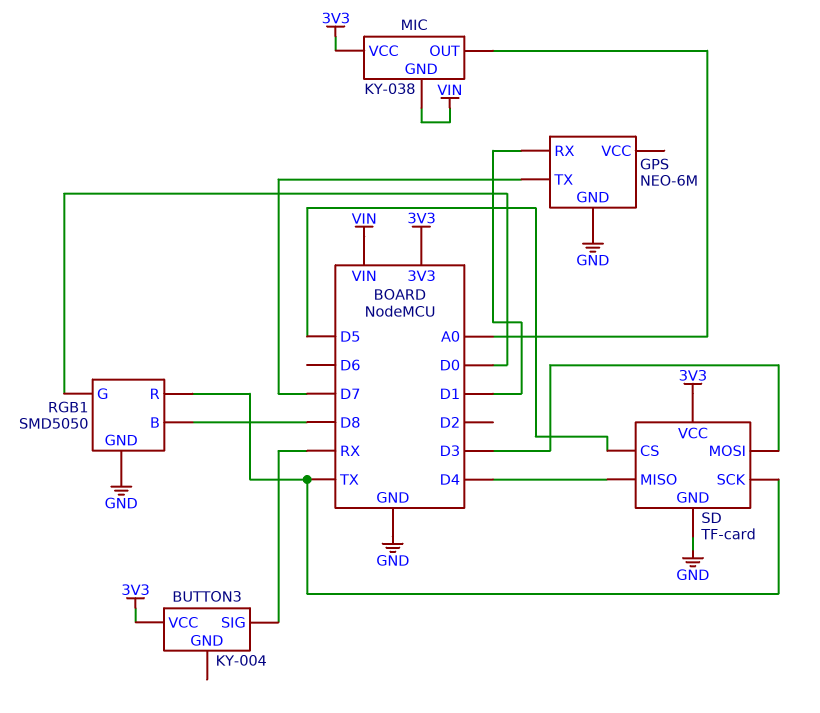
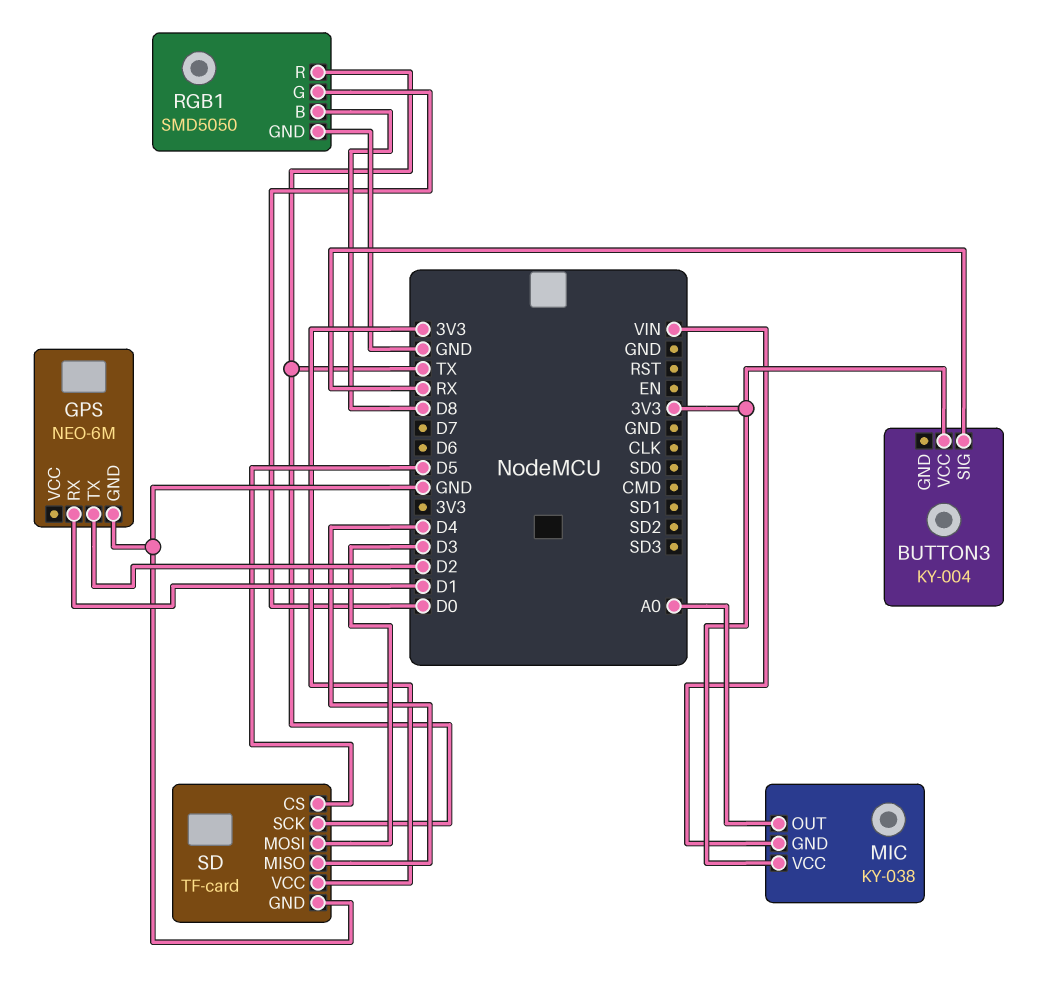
GPS pin TX: D7 -> D2

